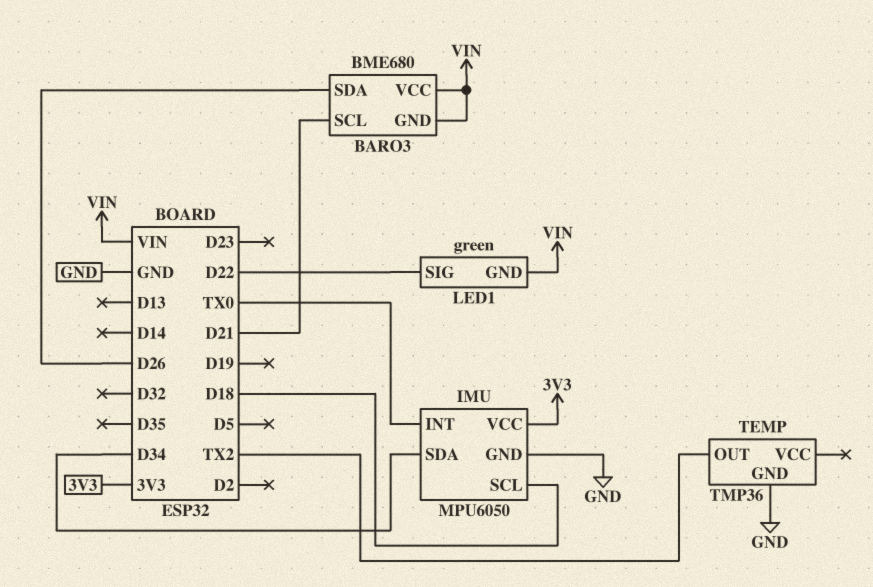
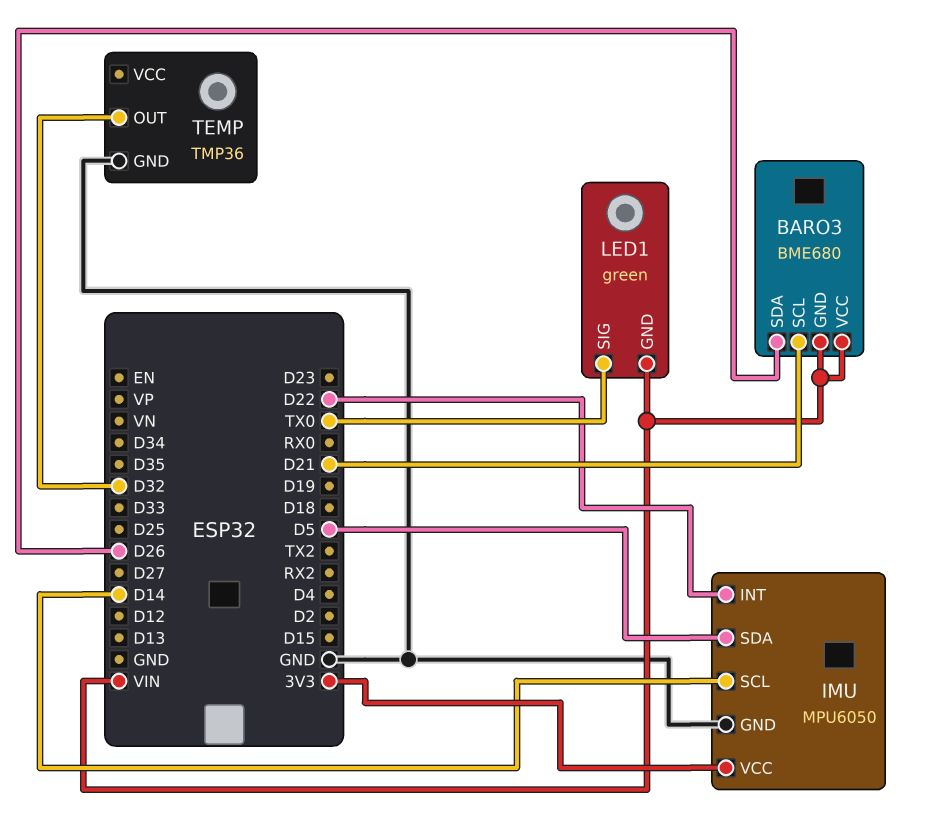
IMU pin INT: TX0 -> D22
IMU pin SCL: D18 -> D14
IMU pin SDA: D34 -> D5
LED1 pin SIG: D22 -> TX0
TEMP pin OUT: TX2 -> D32

